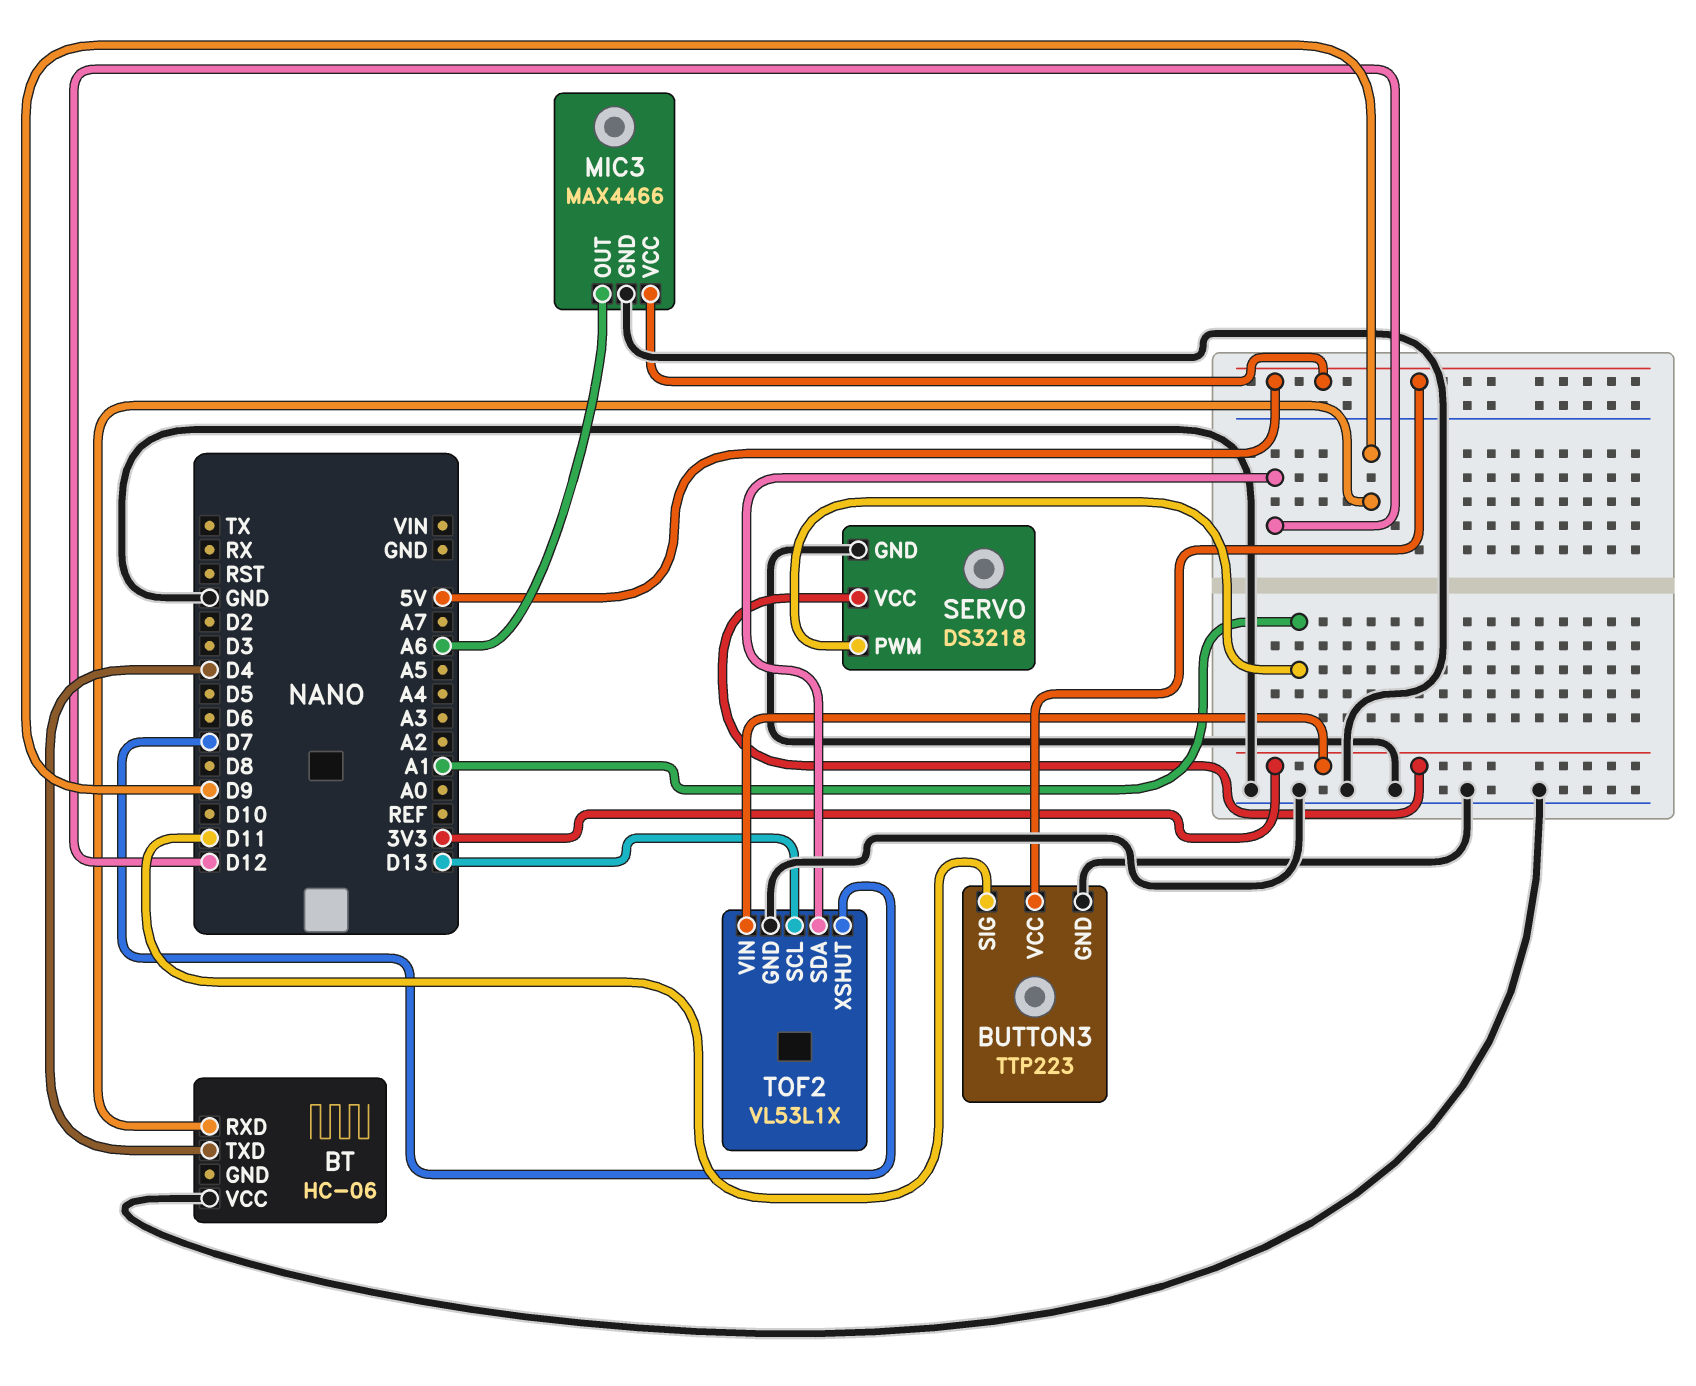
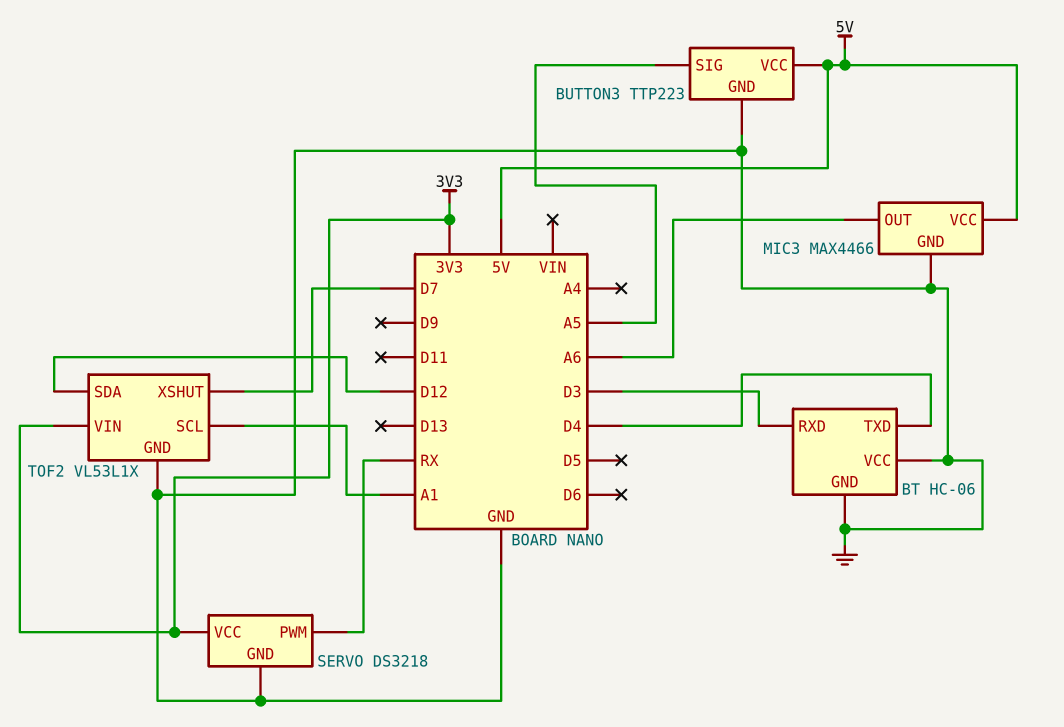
BT pin GND: none -> GND
BT pin RXD: D9 -> D3
BUTTON3 pin SIG: D11 -> A5
SERVO pin PWM: A1 -> RX
TOF2 pin SCL: D13 -> A1

